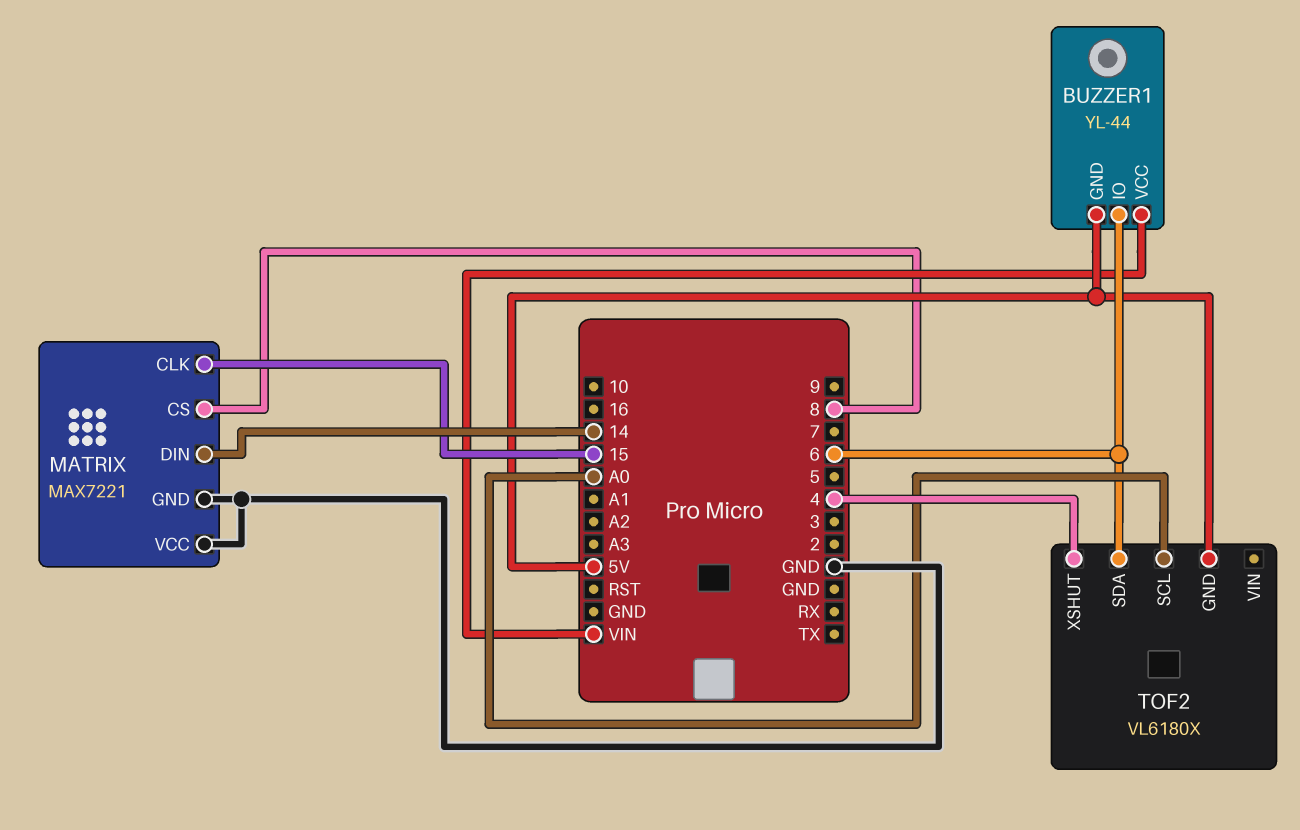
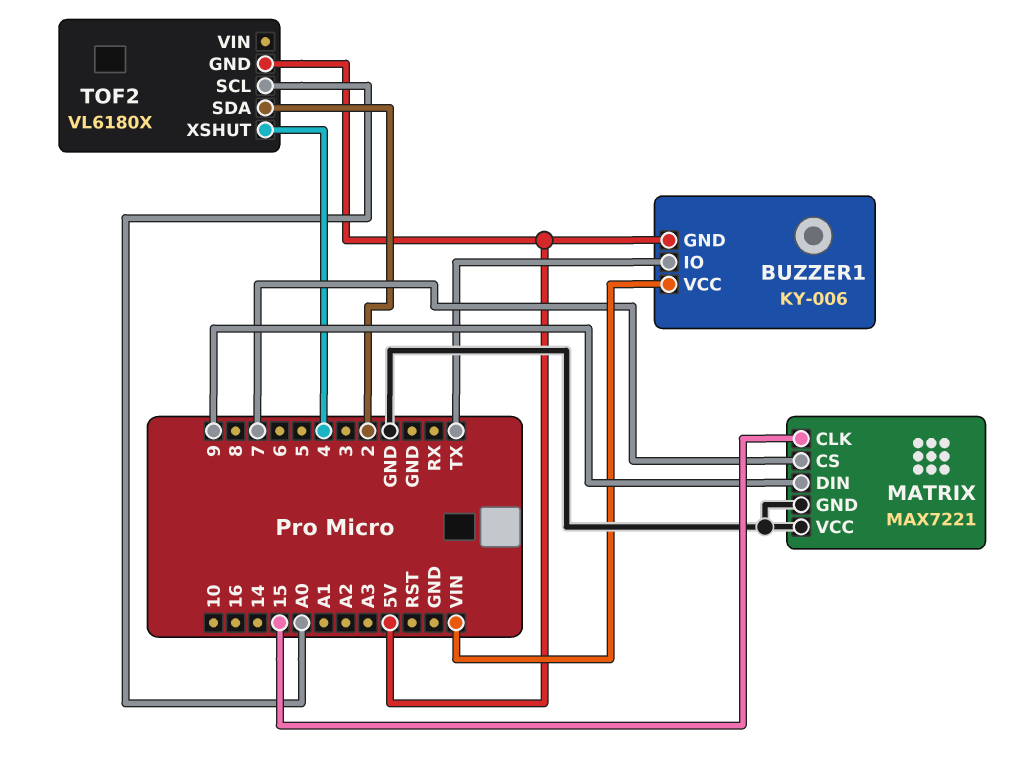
BUZZER1: YL-44 -> KY-006
BUZZER1 pin IO: 6 -> TX
MATRIX pin CS: 8 -> 7
MATRIX pin DIN: 14 -> 9
TOF2 pin SDA: 6 -> 2

